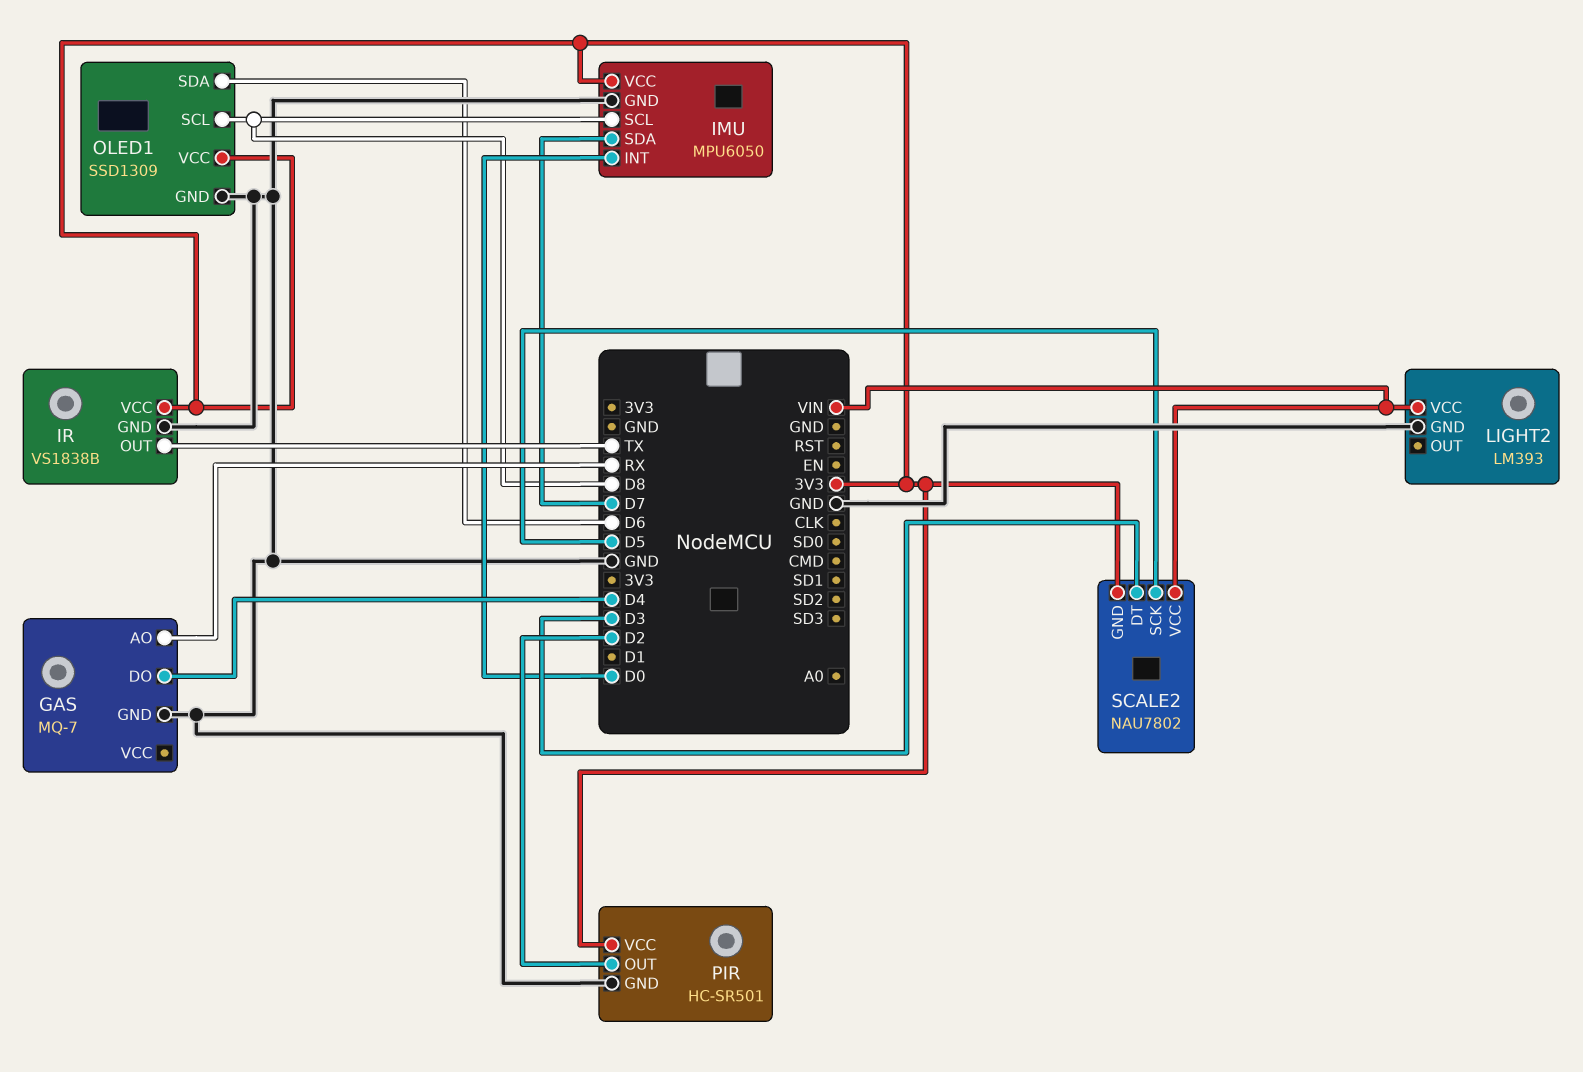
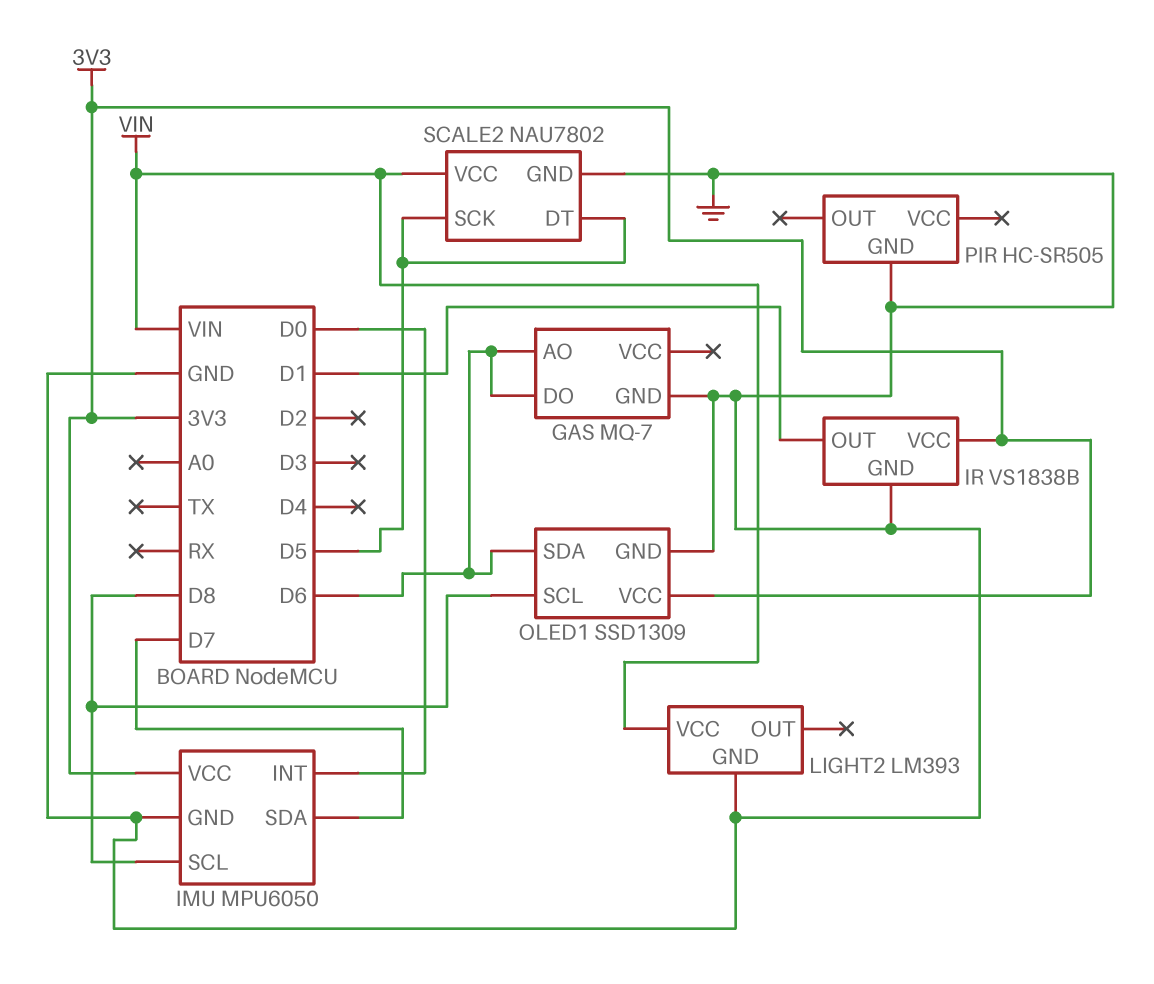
GAS pin AO: RX -> D6
GAS pin DO: D4 -> D6
IR pin OUT: TX -> D1
PIR: HC-SR501 -> HC-SR505
PIR pin OUT: D2 -> none
PIR pin VCC: 3V3 -> none
SCALE2 pin DT: D3 -> D5
SCALE2 pin GND: 3V3 -> GND

